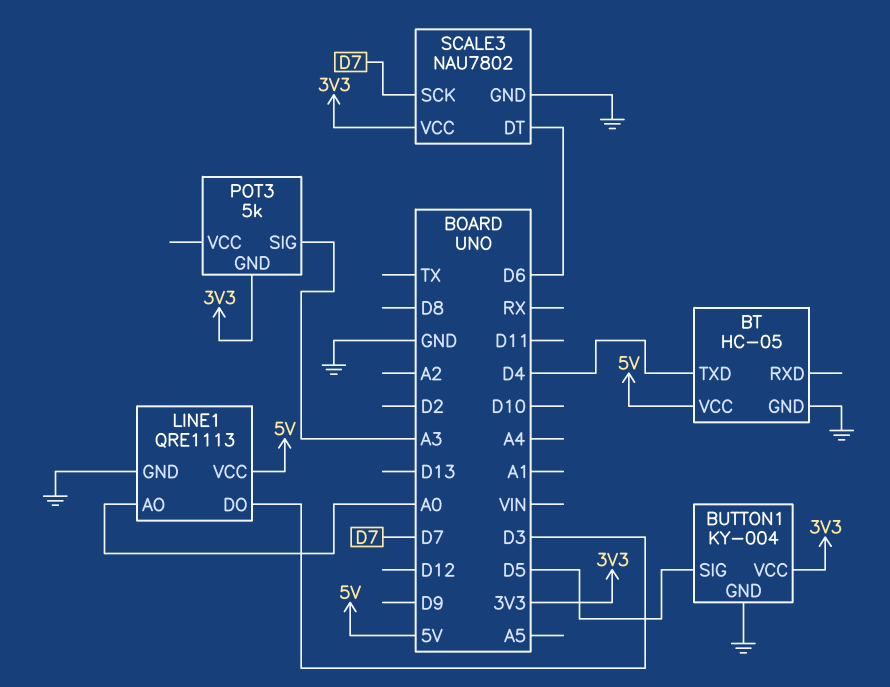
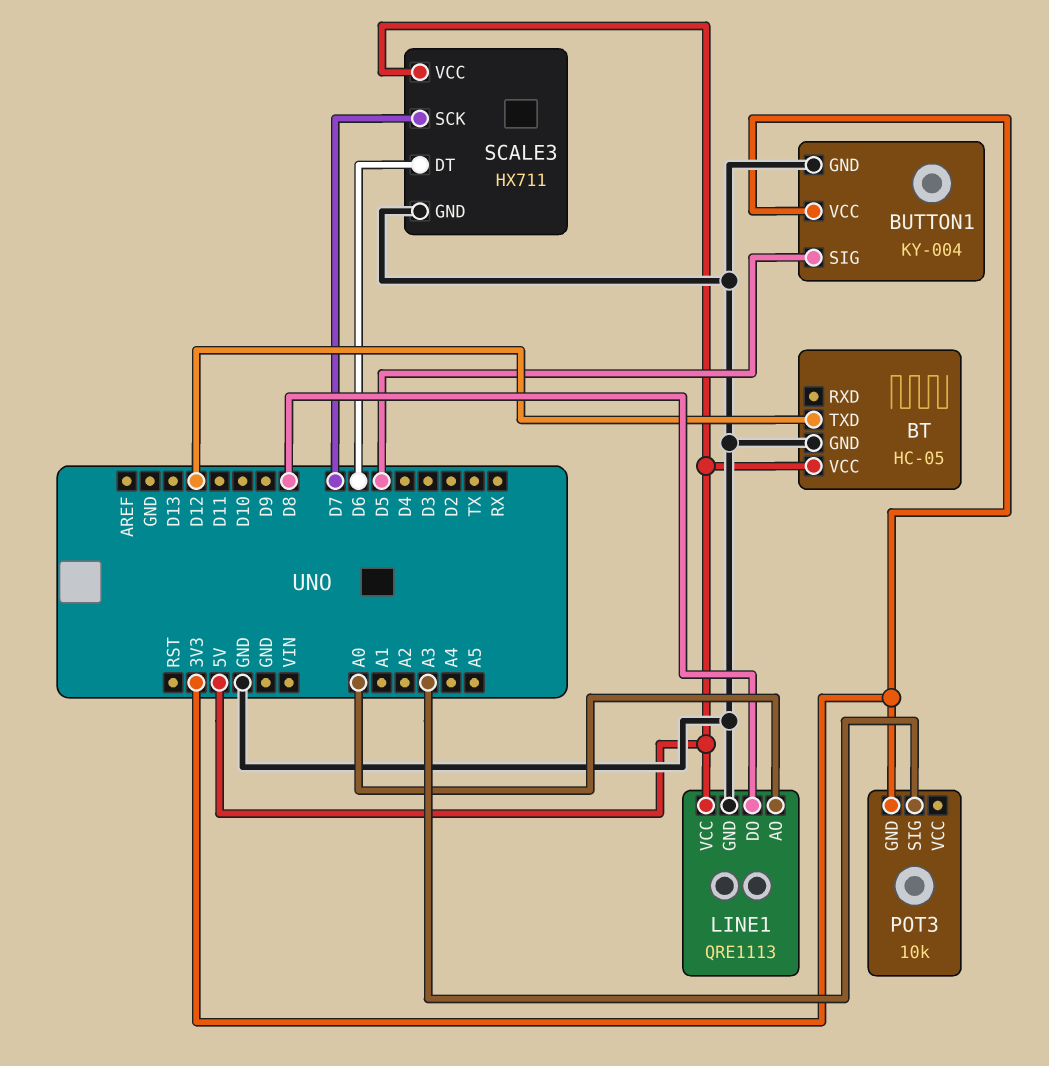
BT pin TXD: D4 -> D12
LINE1 pin DO: D3 -> D8
POT3: 5k -> 10k
SCALE3: NAU7802 -> HX711
SCALE3 pin VCC: 3V3 -> 5V

